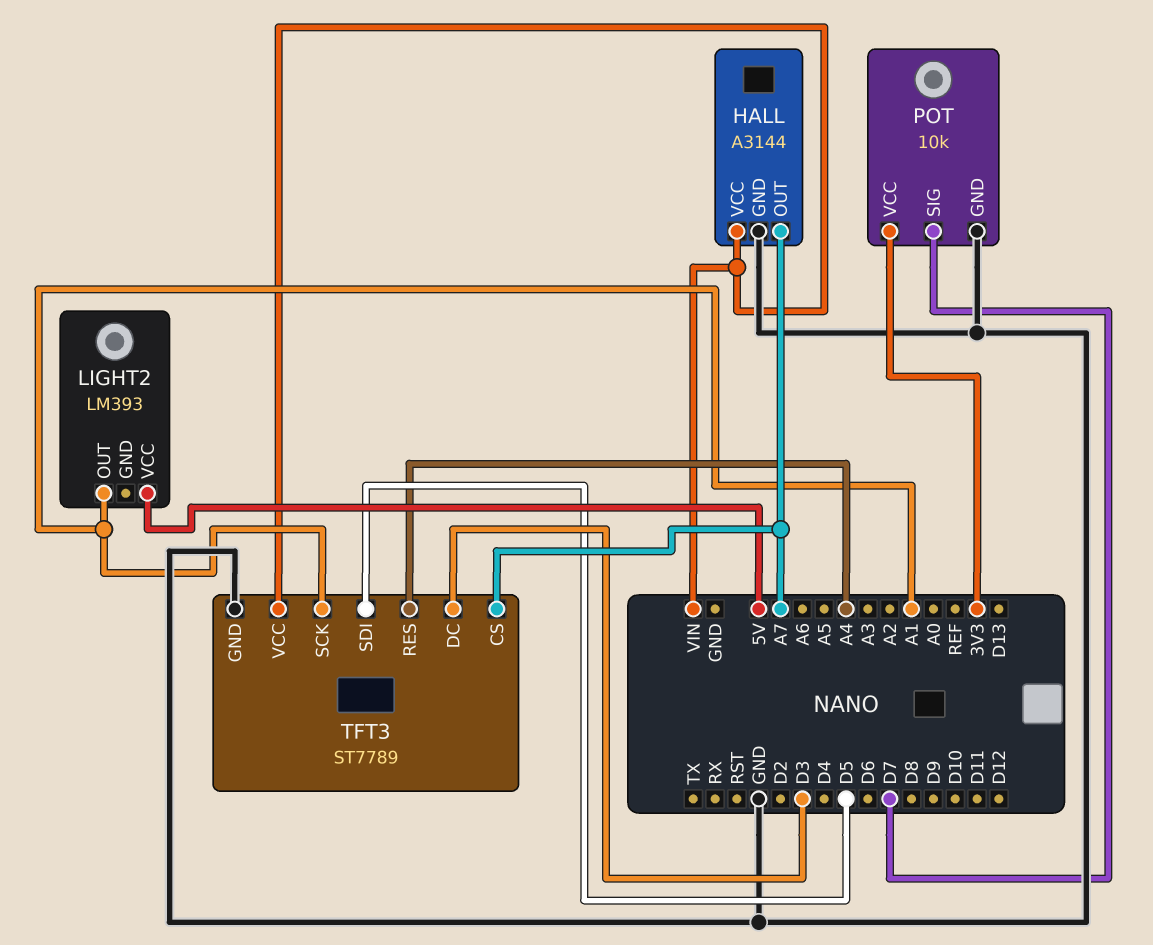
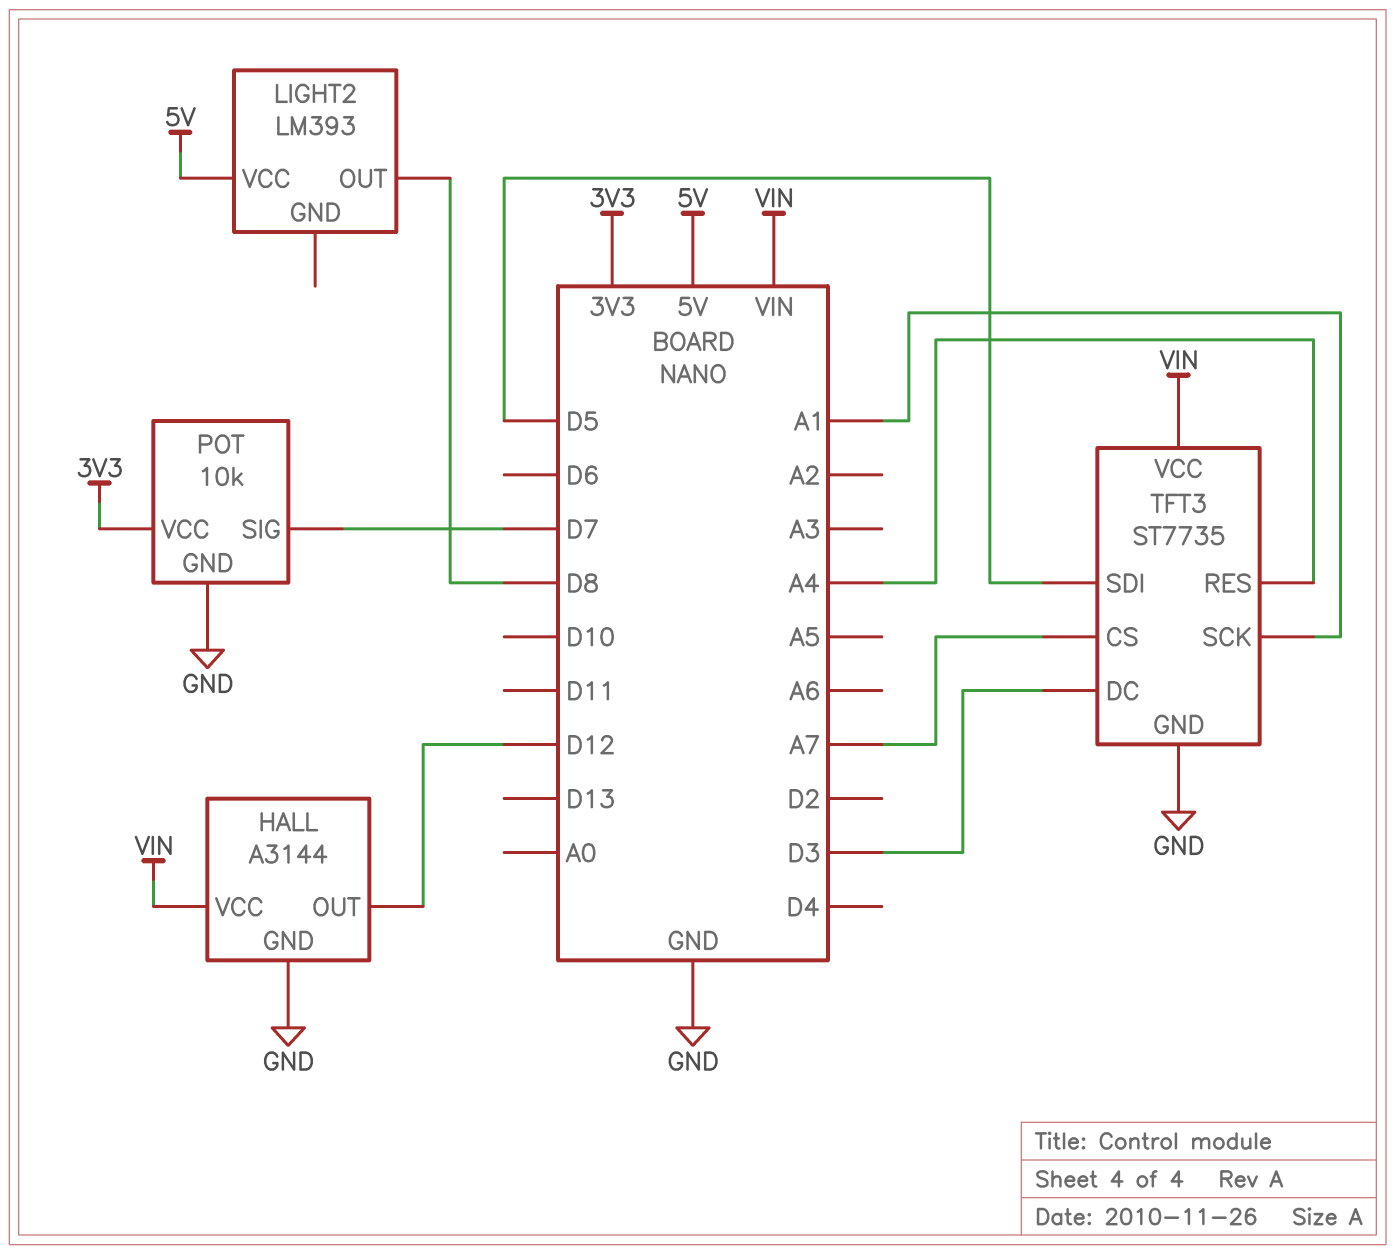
HALL pin OUT: A7 -> D12
LIGHT2 pin OUT: A1 -> D8
TFT3: ST7789 -> ST7735

